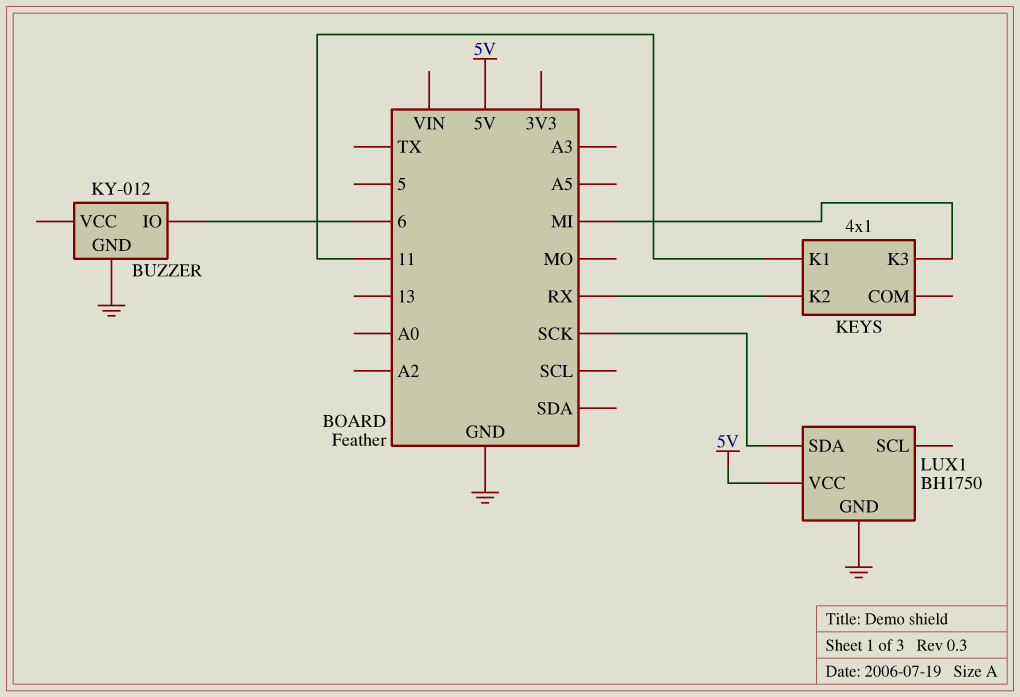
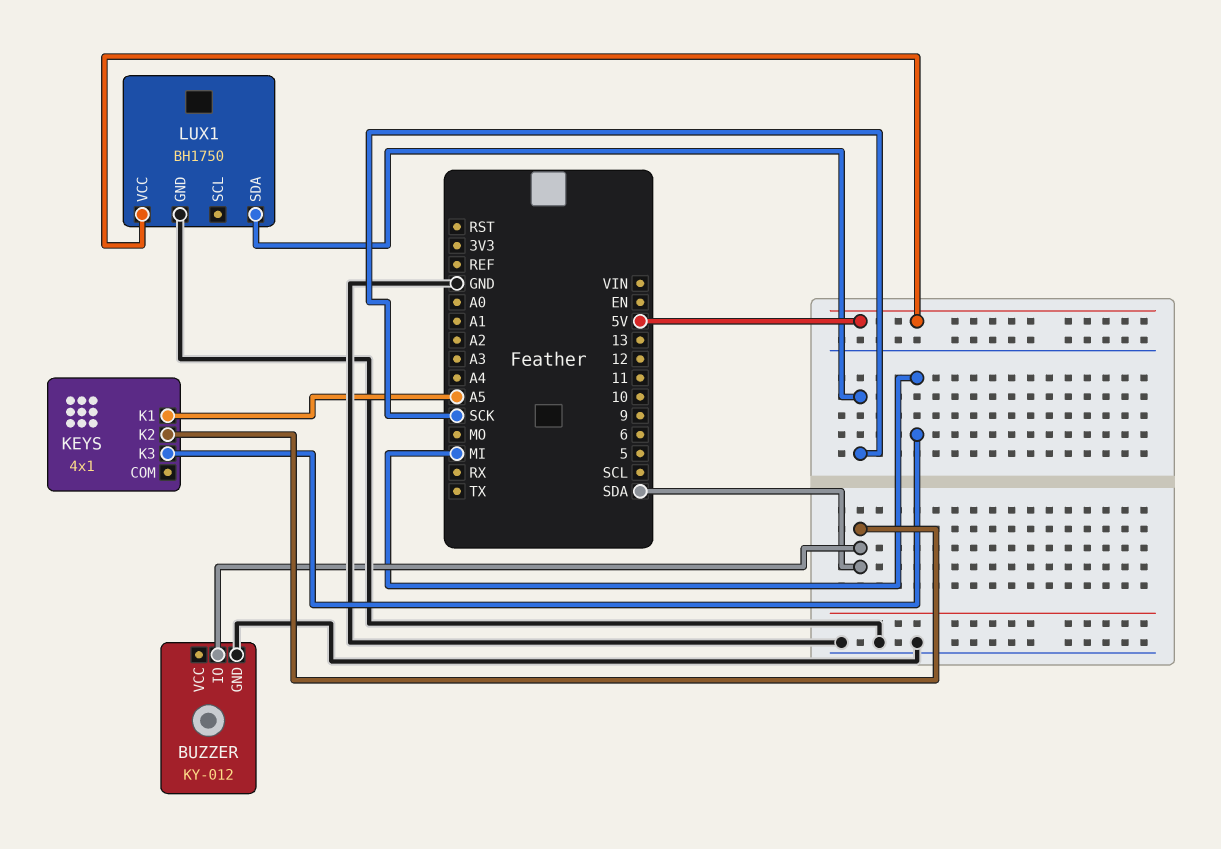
BUZZER pin IO: 6 -> SDA
KEYS pin K1: 11 -> A5
KEYS pin K2: RX -> SDA

